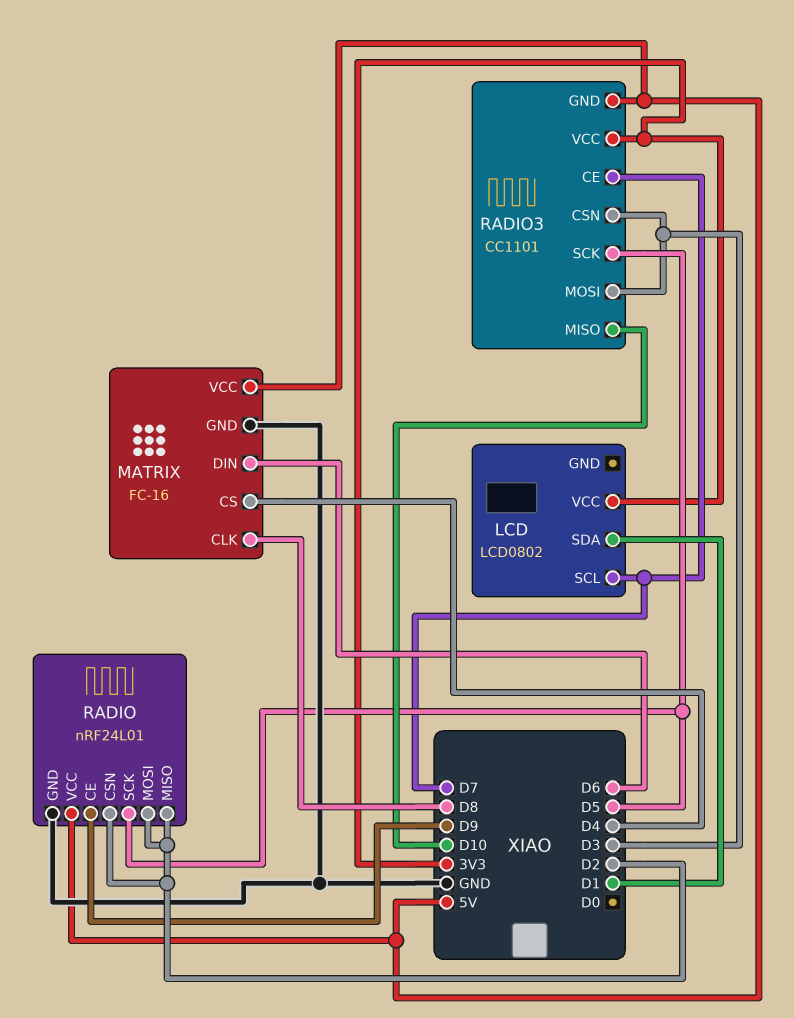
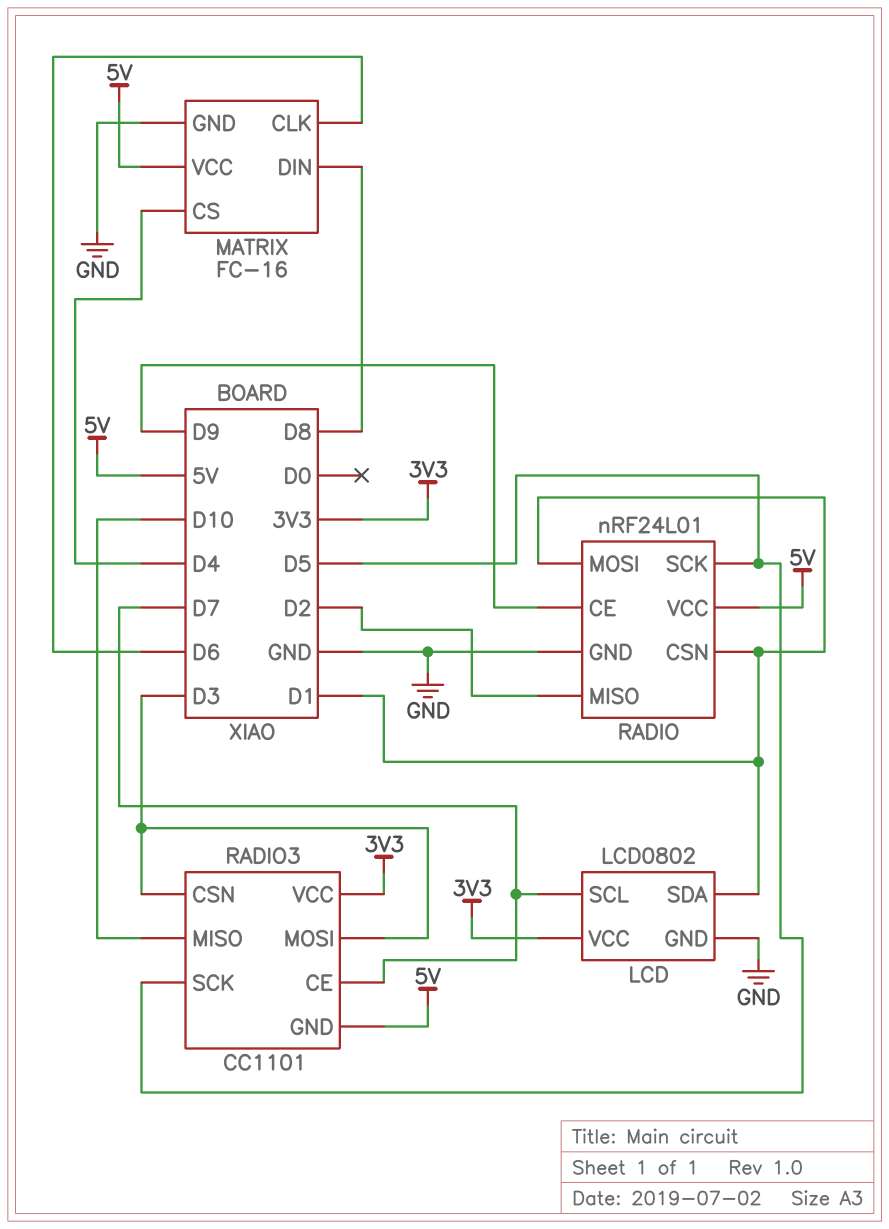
LCD pin GND: none -> GND
MATRIX pin CLK: D8 -> D6
MATRIX pin DIN: D6 -> D8
RADIO pin CSN: D2 -> D1
RADIO pin MOSI: D2 -> D1

